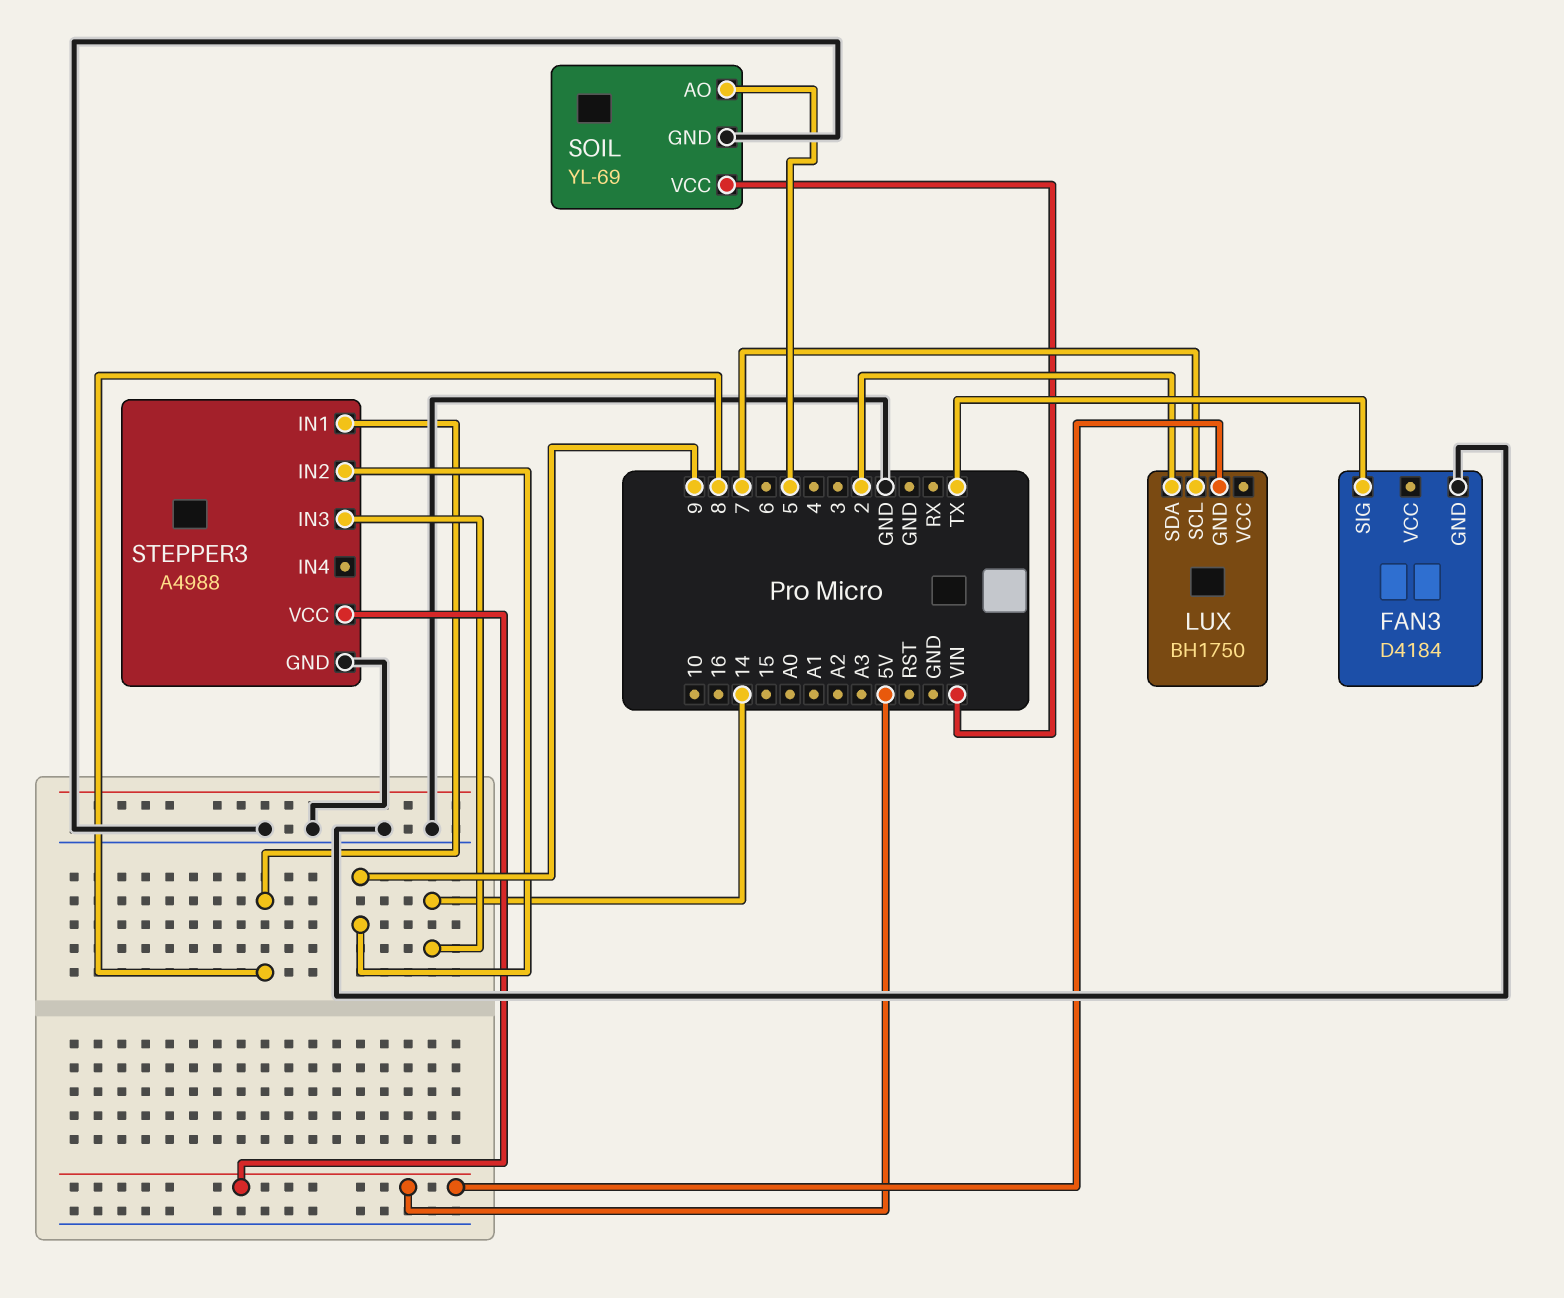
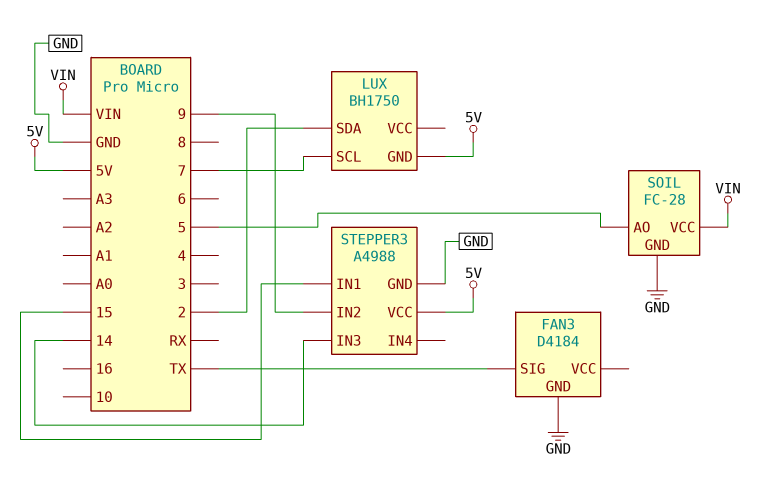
SOIL: YL-69 -> FC-28
STEPPER3 pin IN1: 8 -> 15

